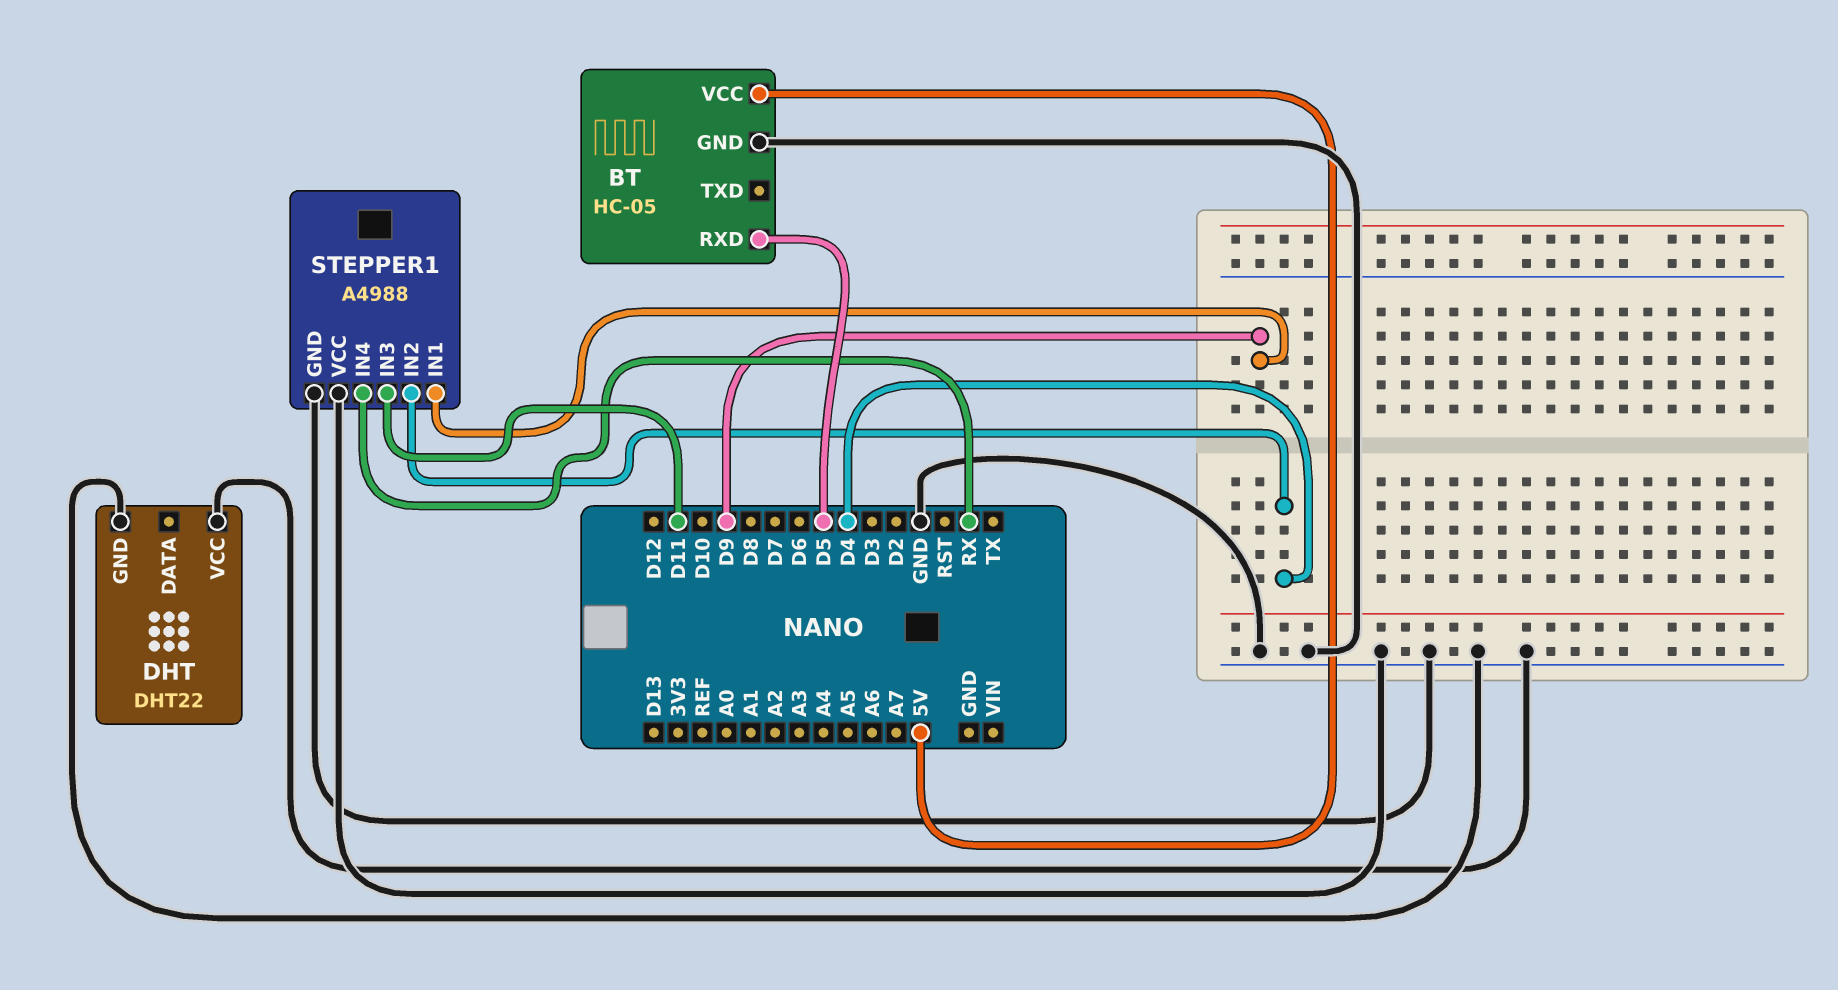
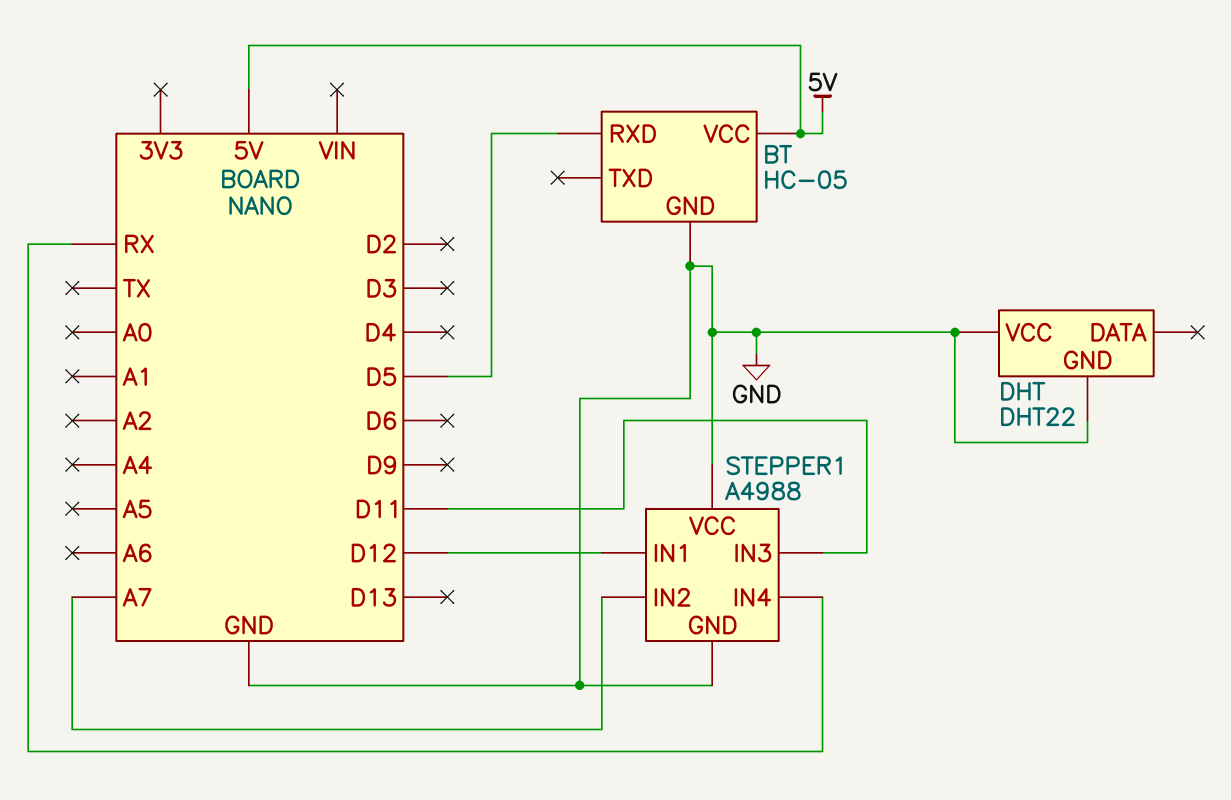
STEPPER1 pin IN1: D9 -> D12
STEPPER1 pin IN2: D4 -> A7

